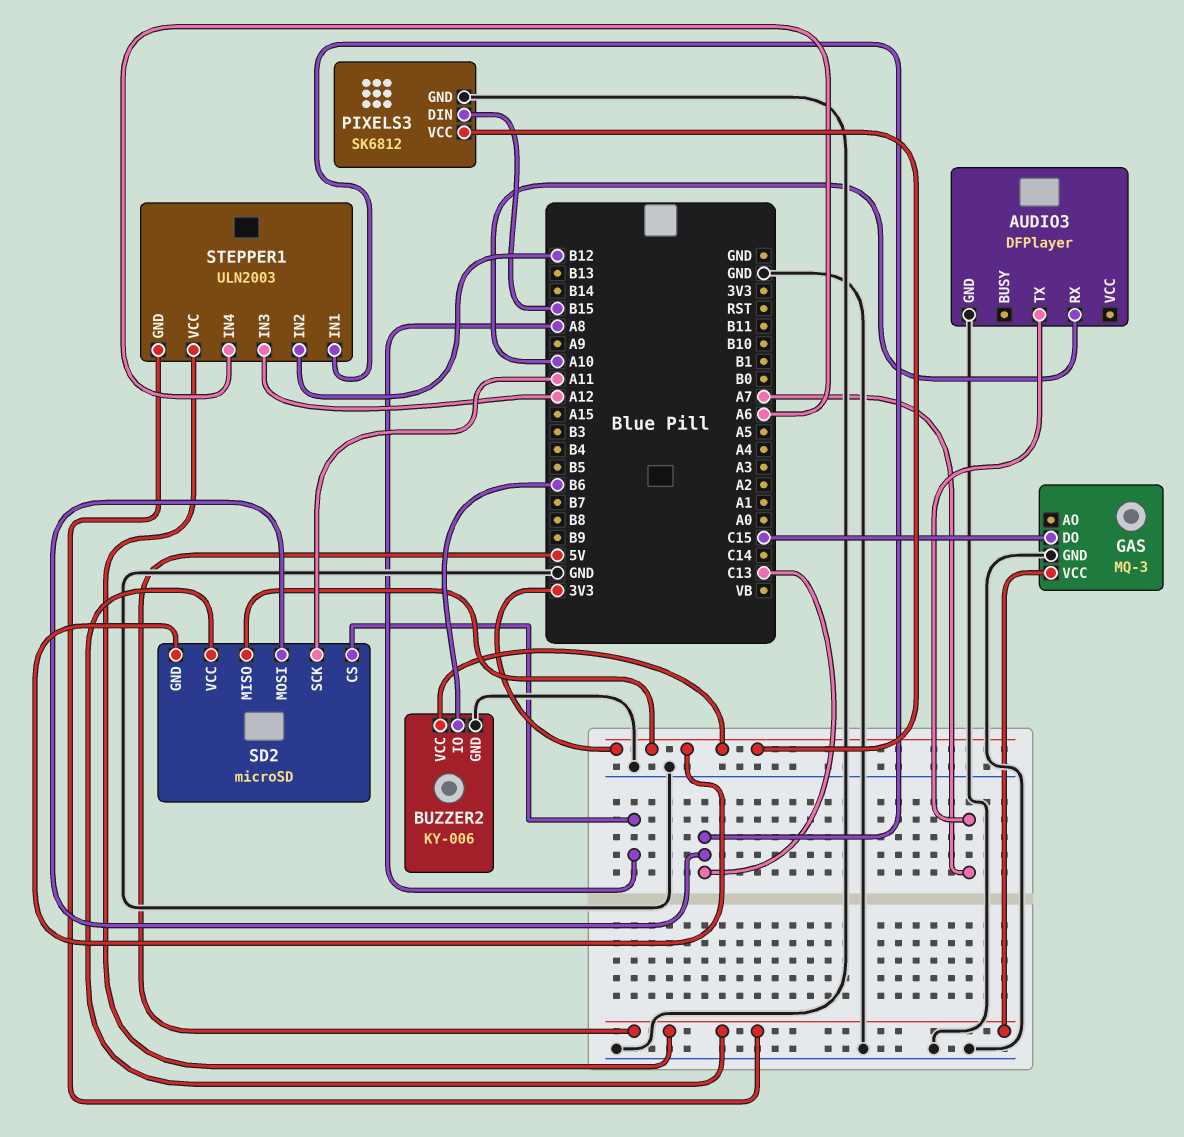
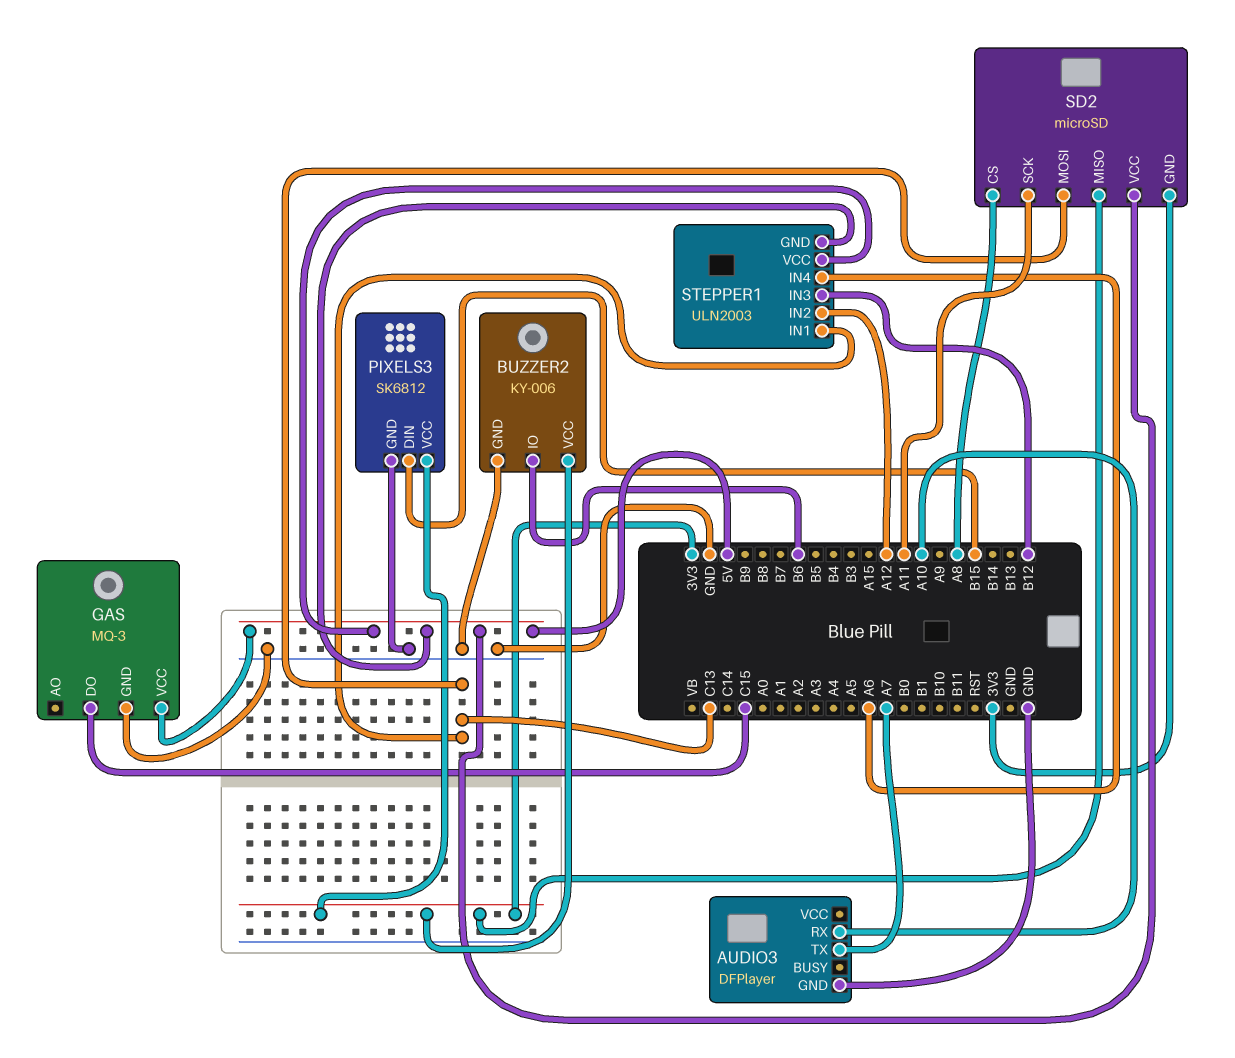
STEPPER1 pin IN2: B12 -> A12
STEPPER1 pin IN3: A12 -> B12

